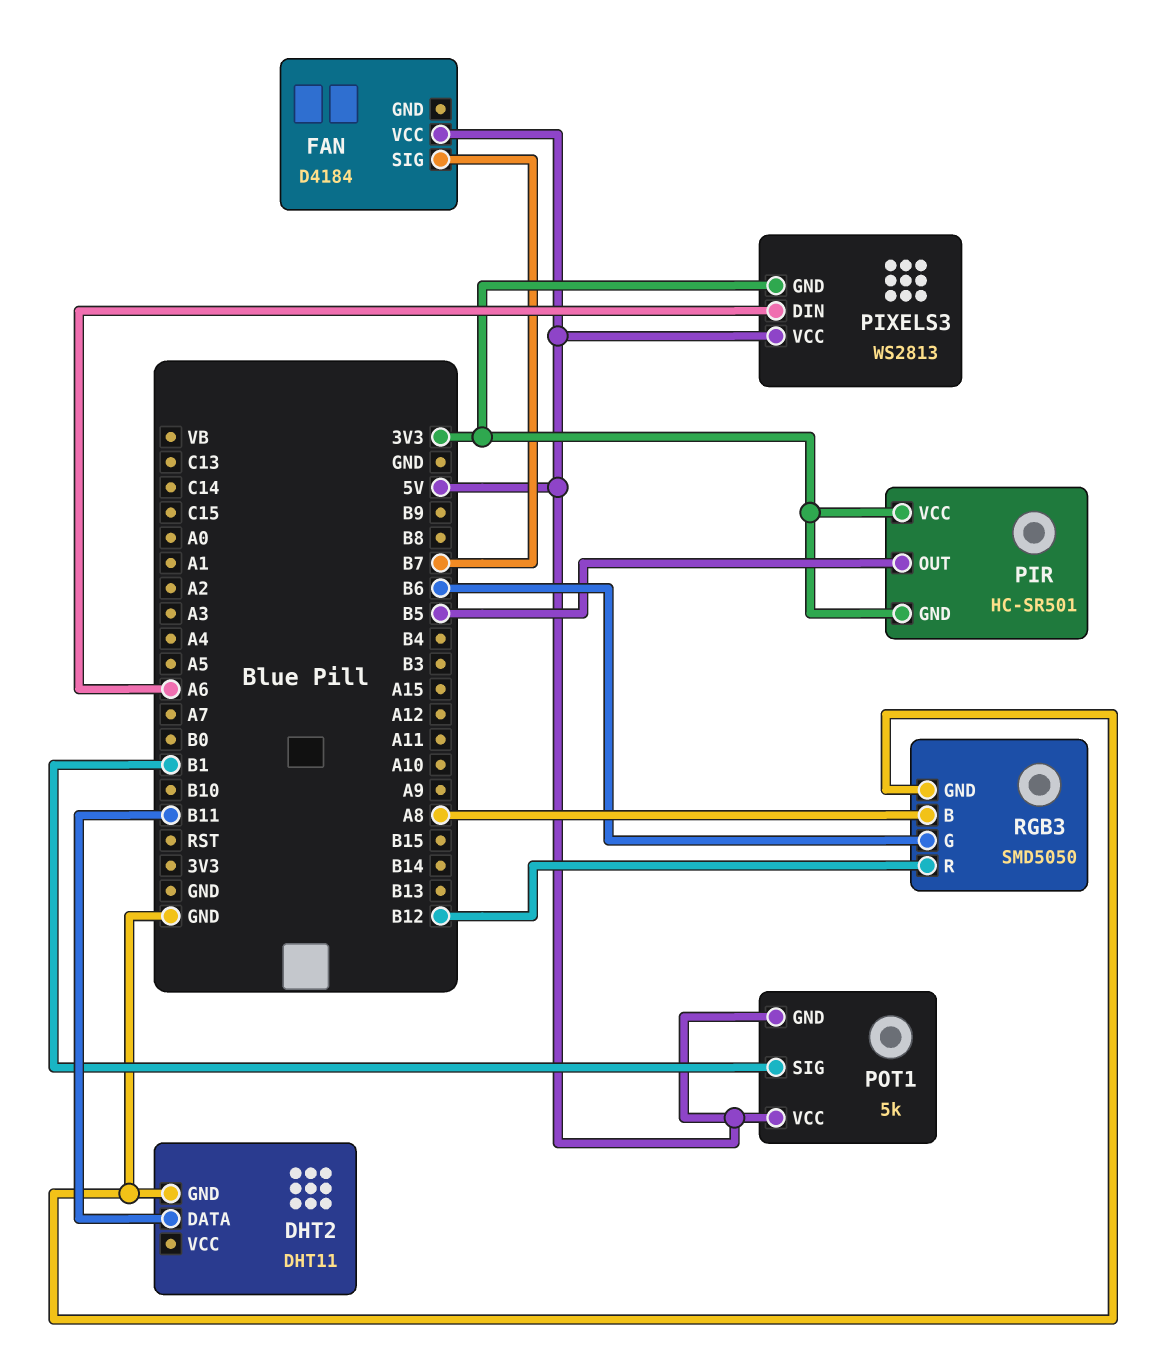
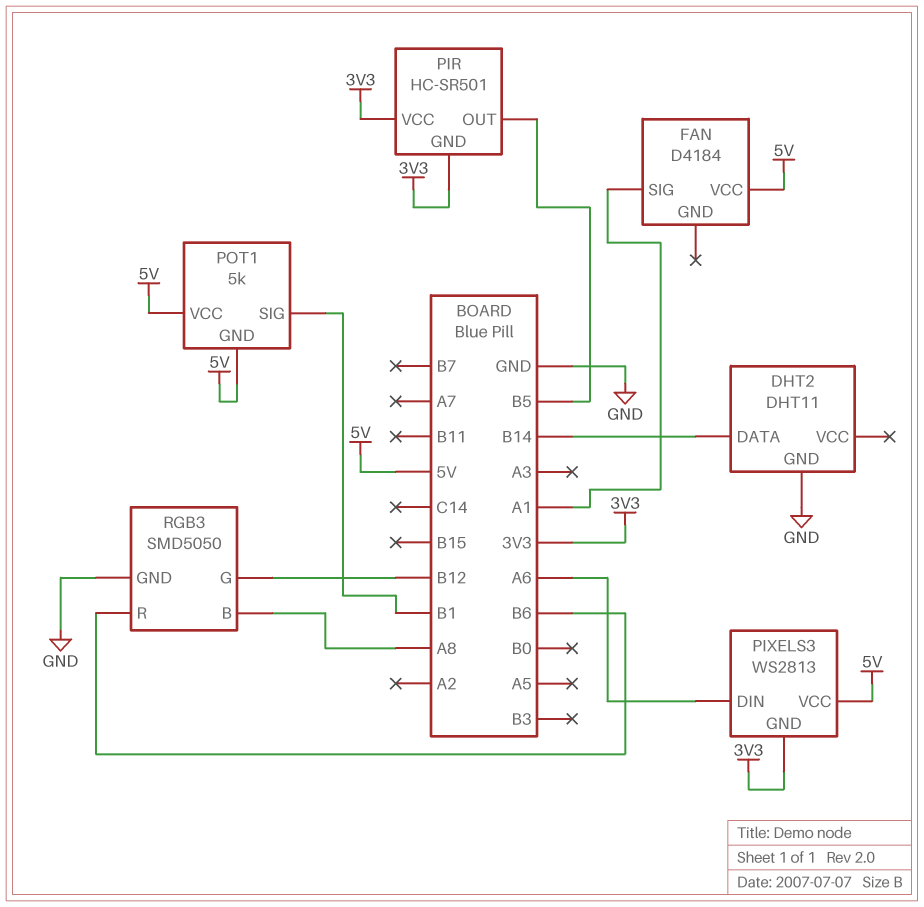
DHT2 pin DATA: B11 -> B14
FAN pin SIG: B7 -> A1
RGB3 pin G: B6 -> B12
RGB3 pin R: B12 -> B6

